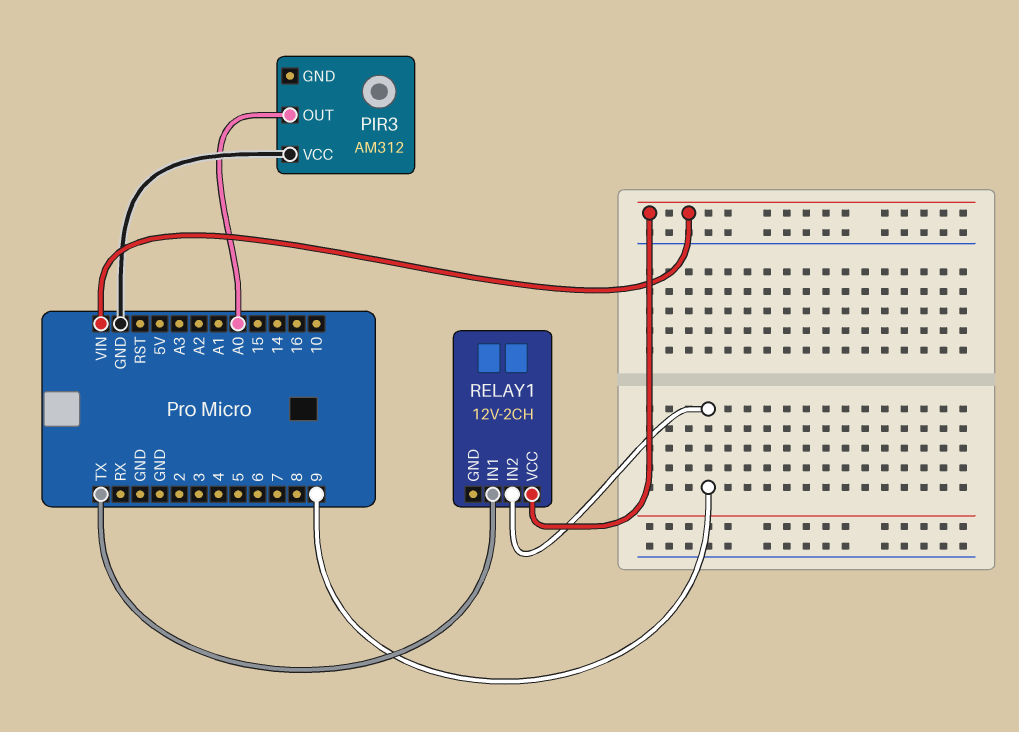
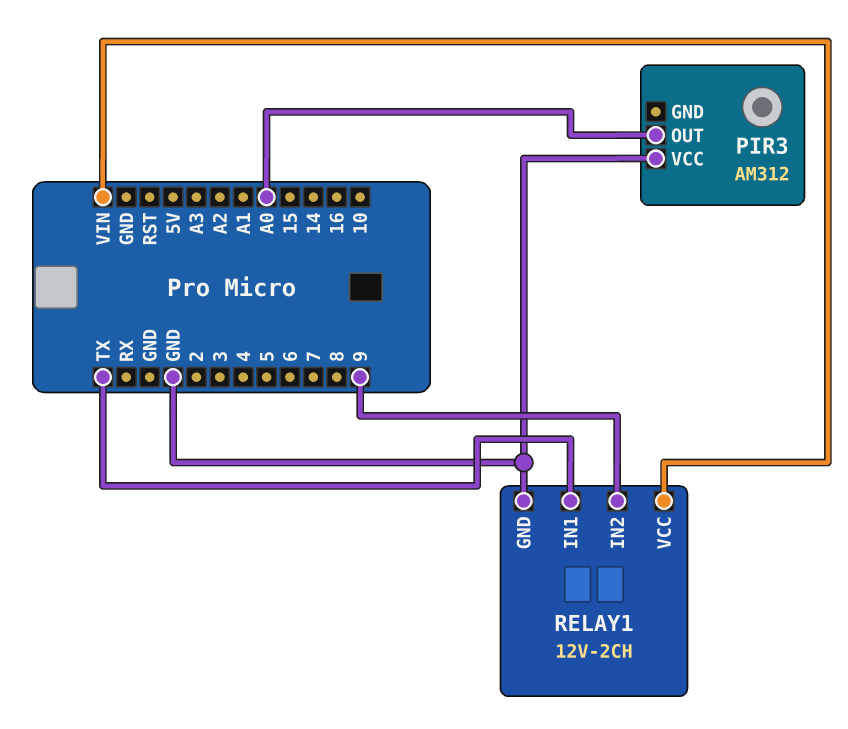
RELAY1 pin GND: none -> GND

